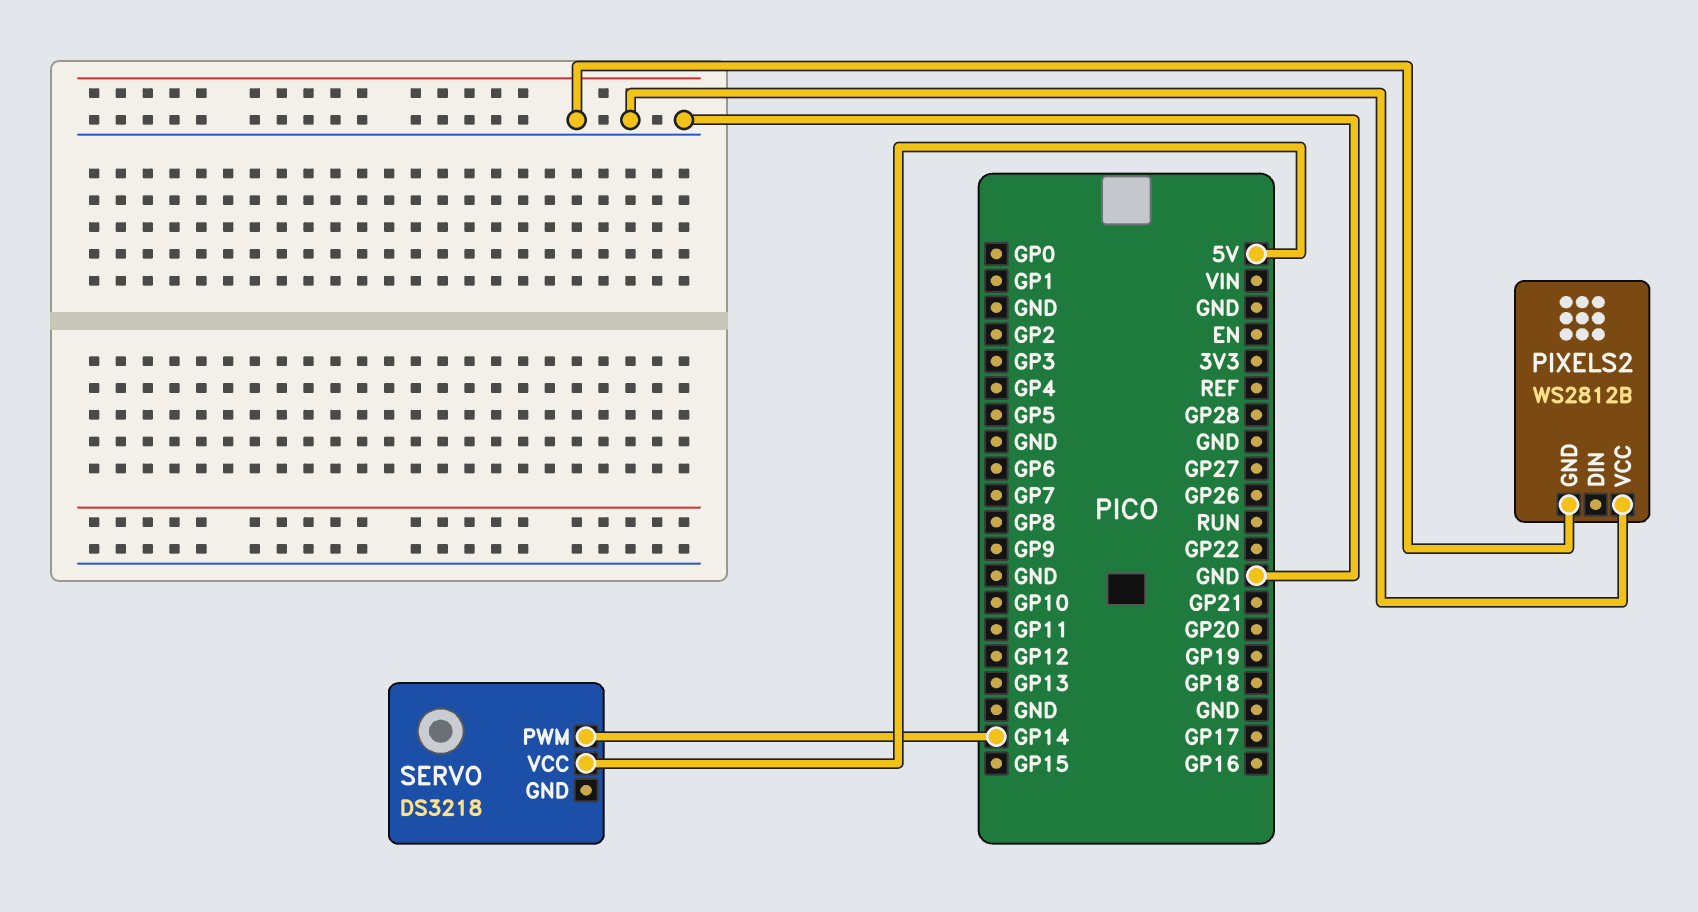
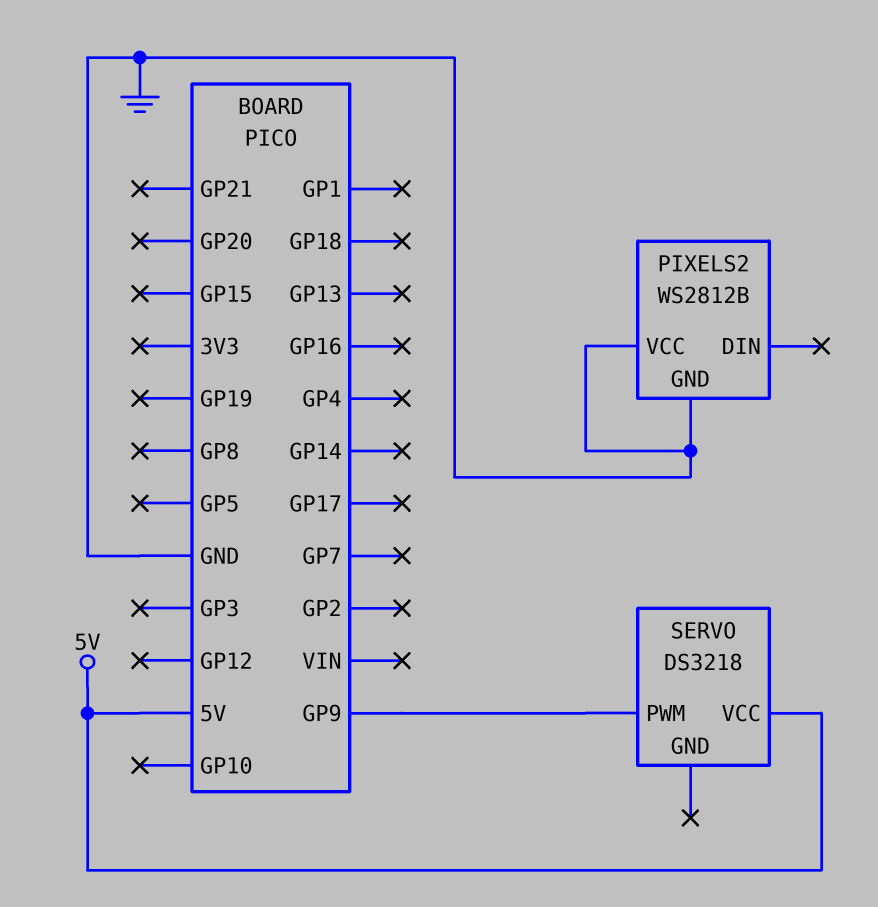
SERVO pin PWM: GP14 -> GP9

